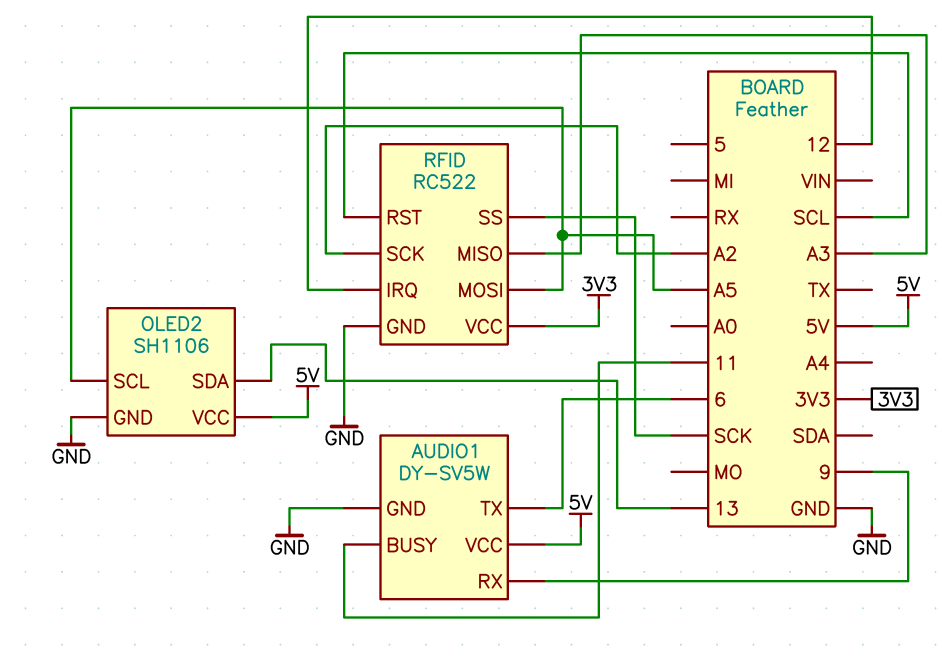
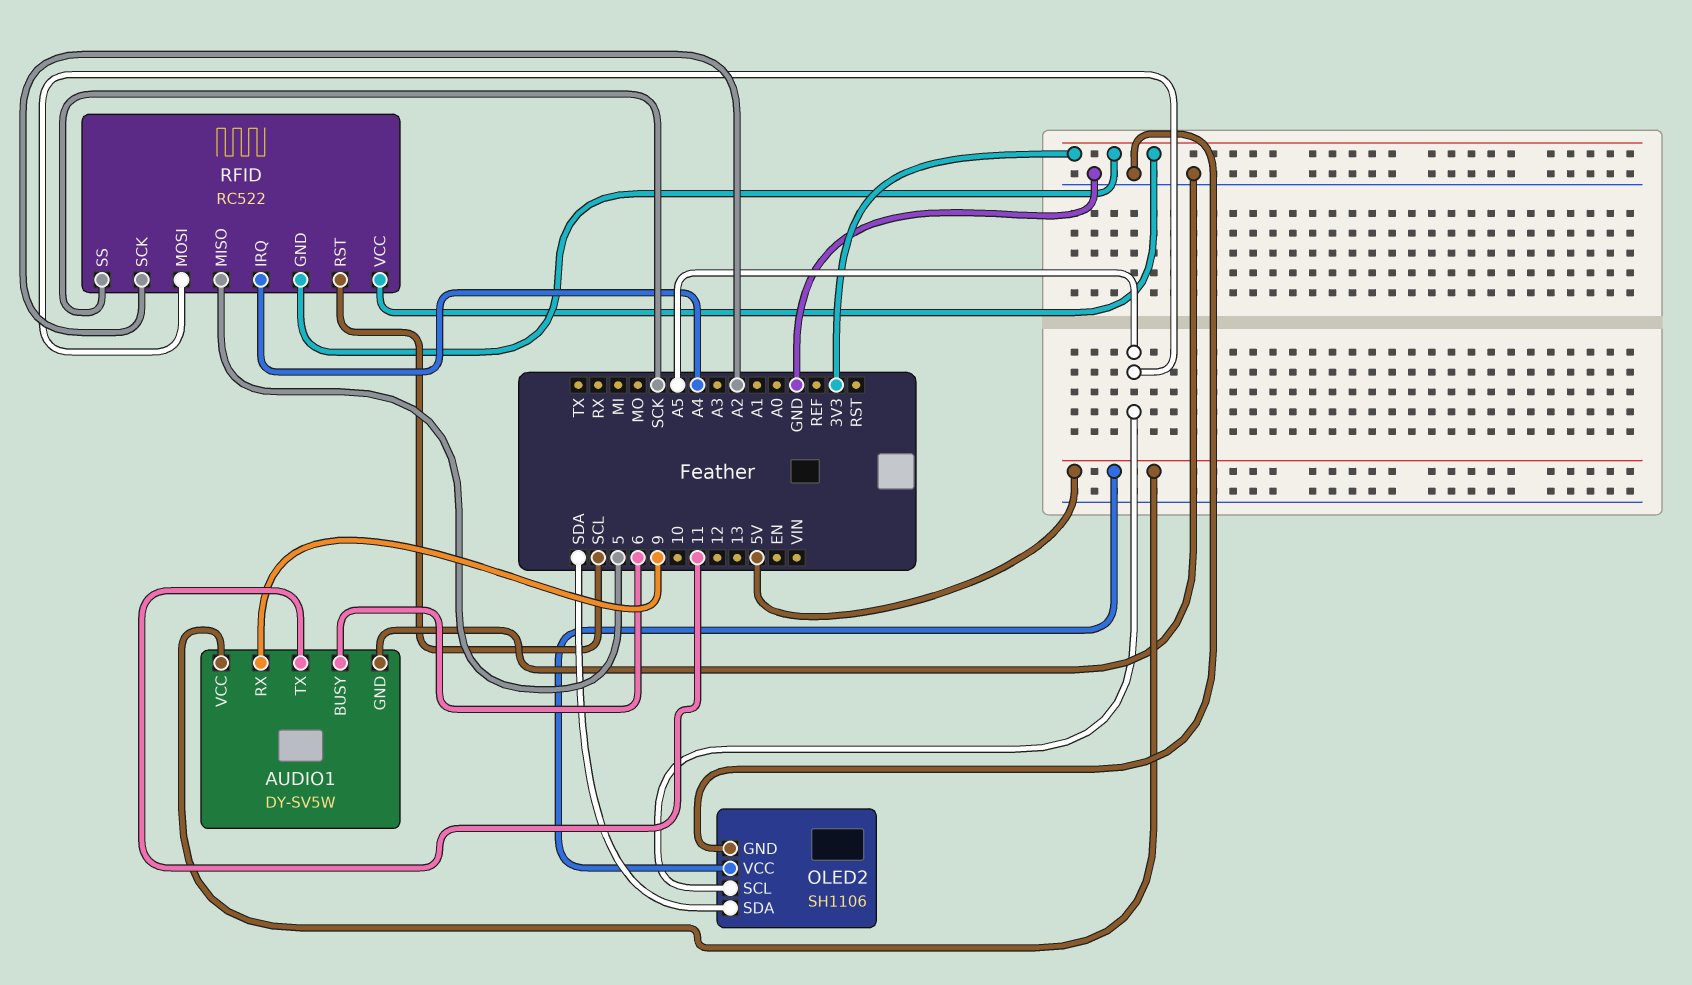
AUDIO1 pin BUSY: 11 -> 6
AUDIO1 pin TX: 6 -> 11
OLED2 pin SDA: 13 -> SDA
RFID pin GND: GND -> 3V3
RFID pin IRQ: 12 -> A4
RFID pin MISO: A3 -> 5

